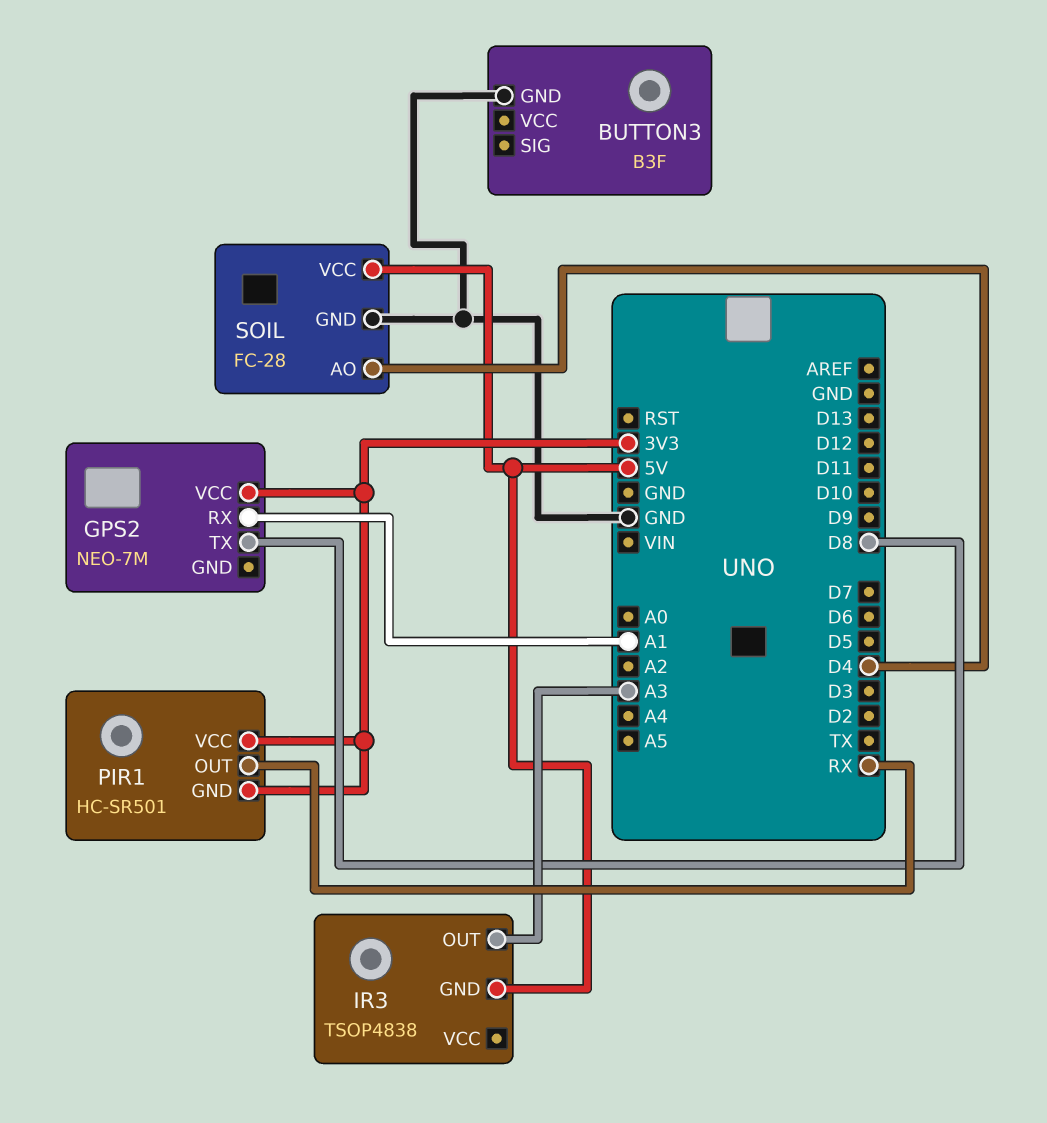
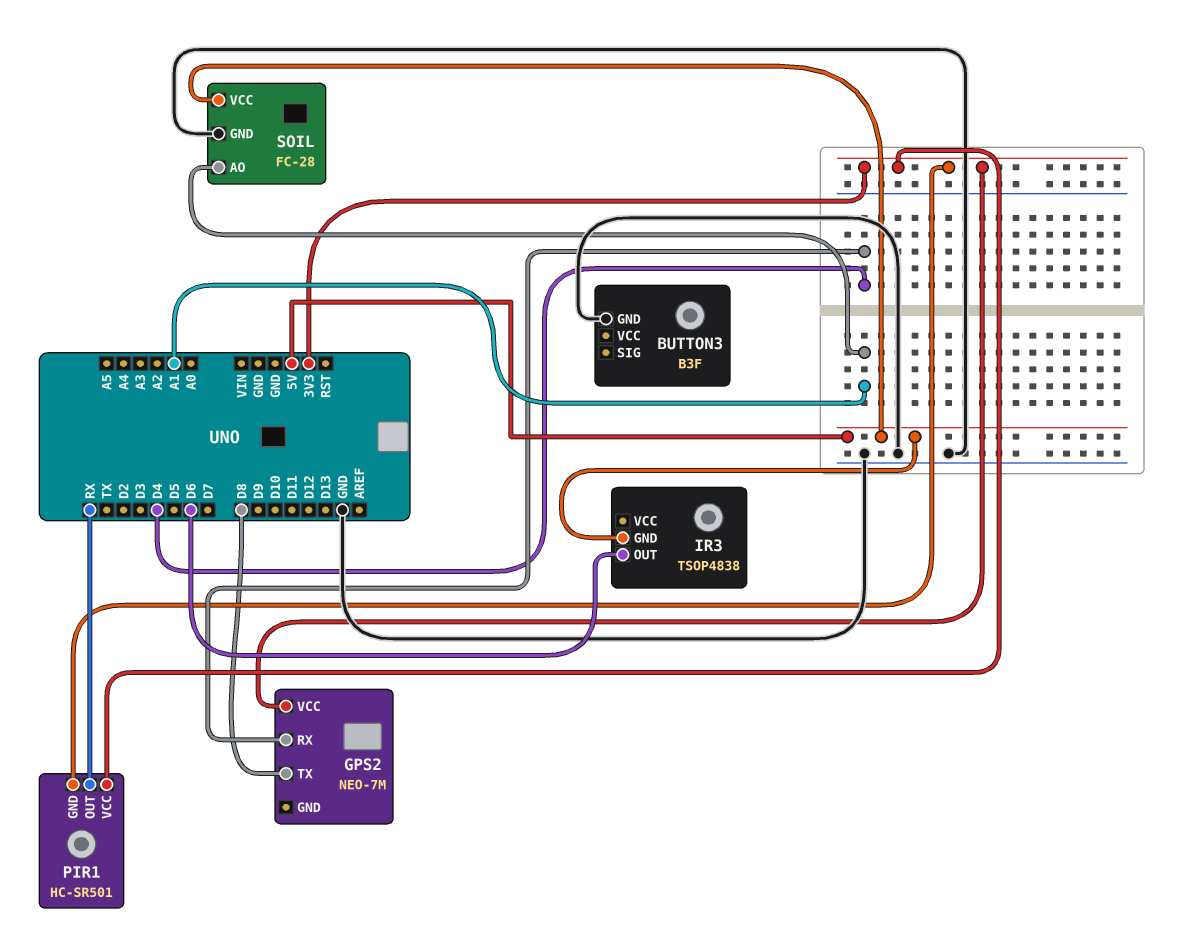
GPS2 pin RX: A1 -> D4
IR3 pin OUT: A3 -> D6
SOIL pin AO: D4 -> A1

